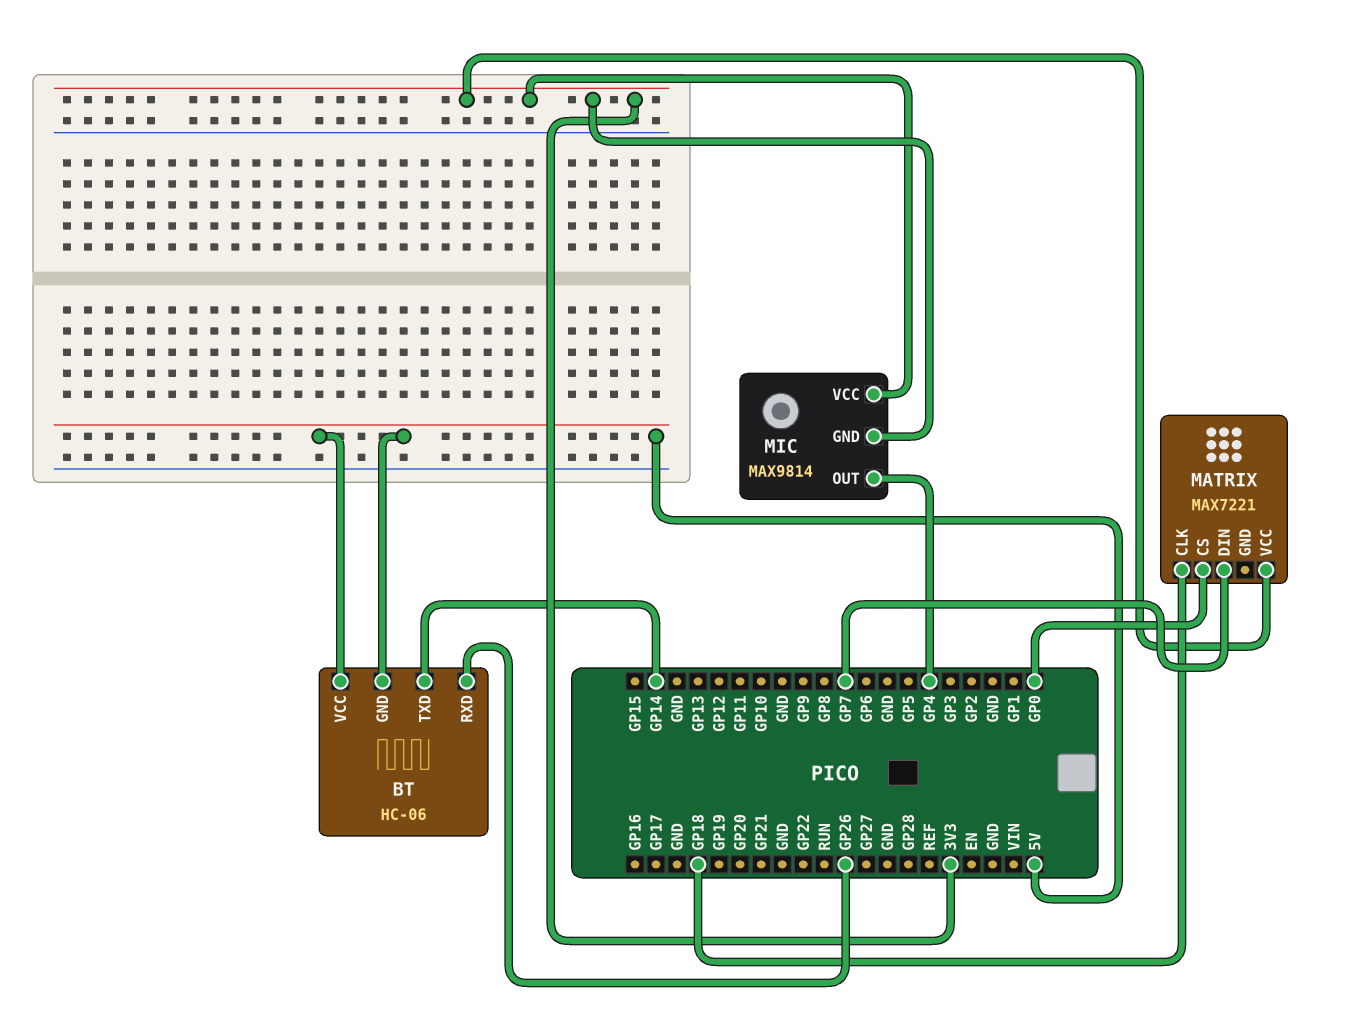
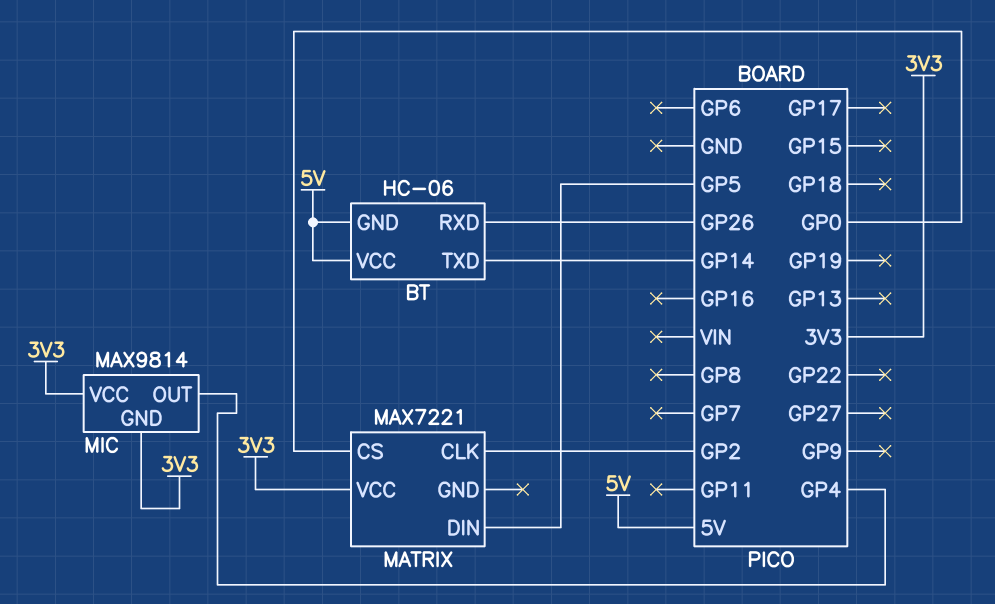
MATRIX pin CLK: GP18 -> GP2
MATRIX pin DIN: GP7 -> GP5

